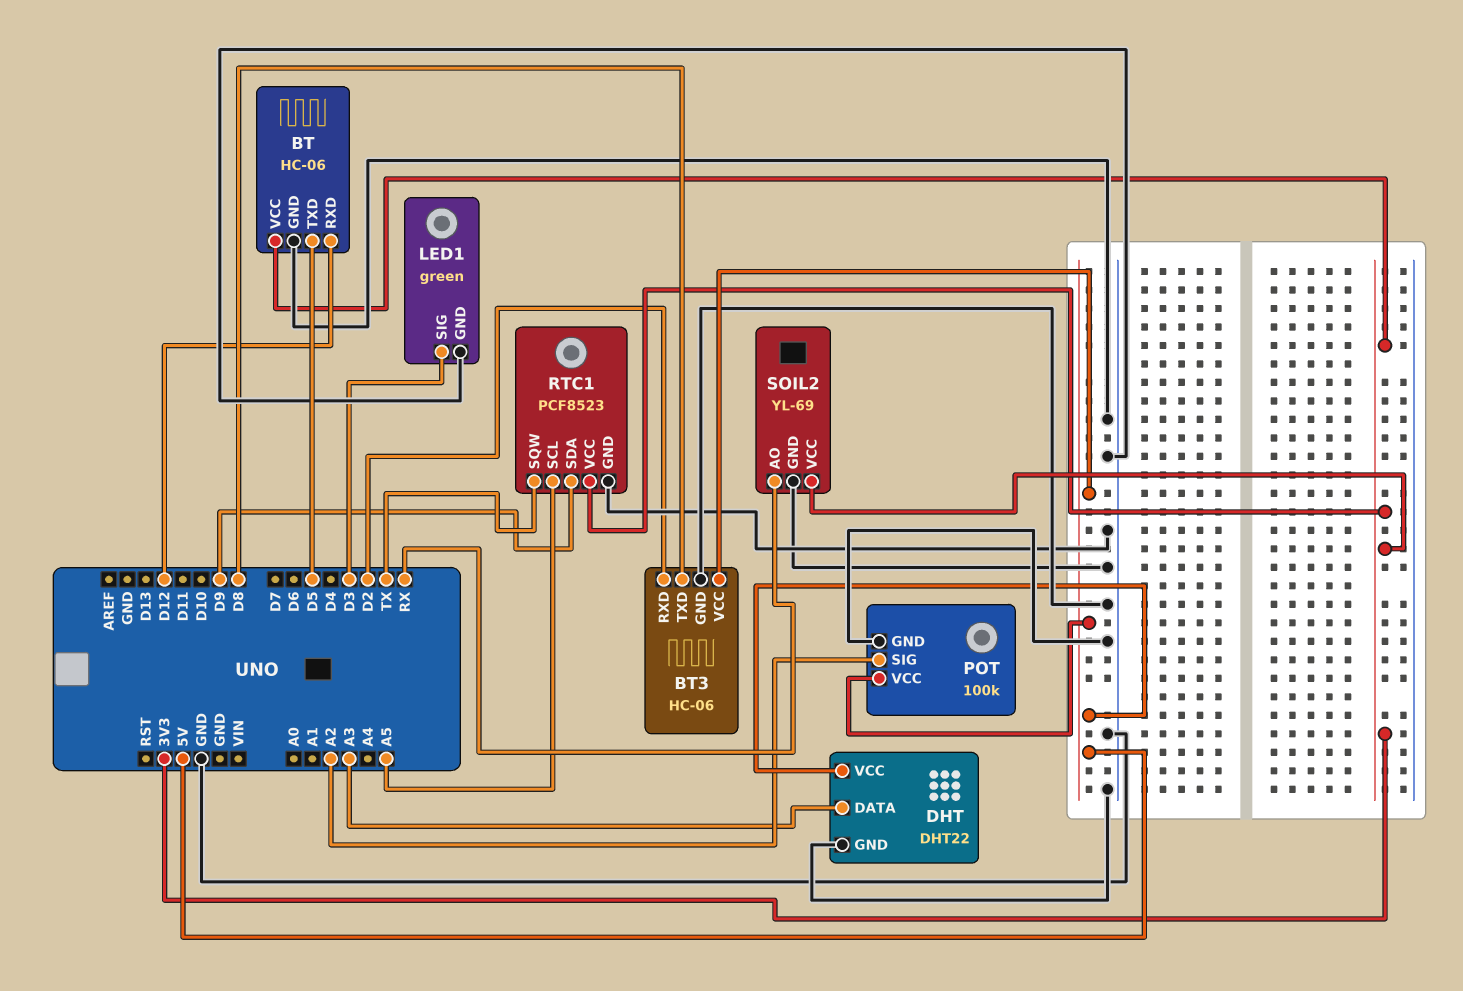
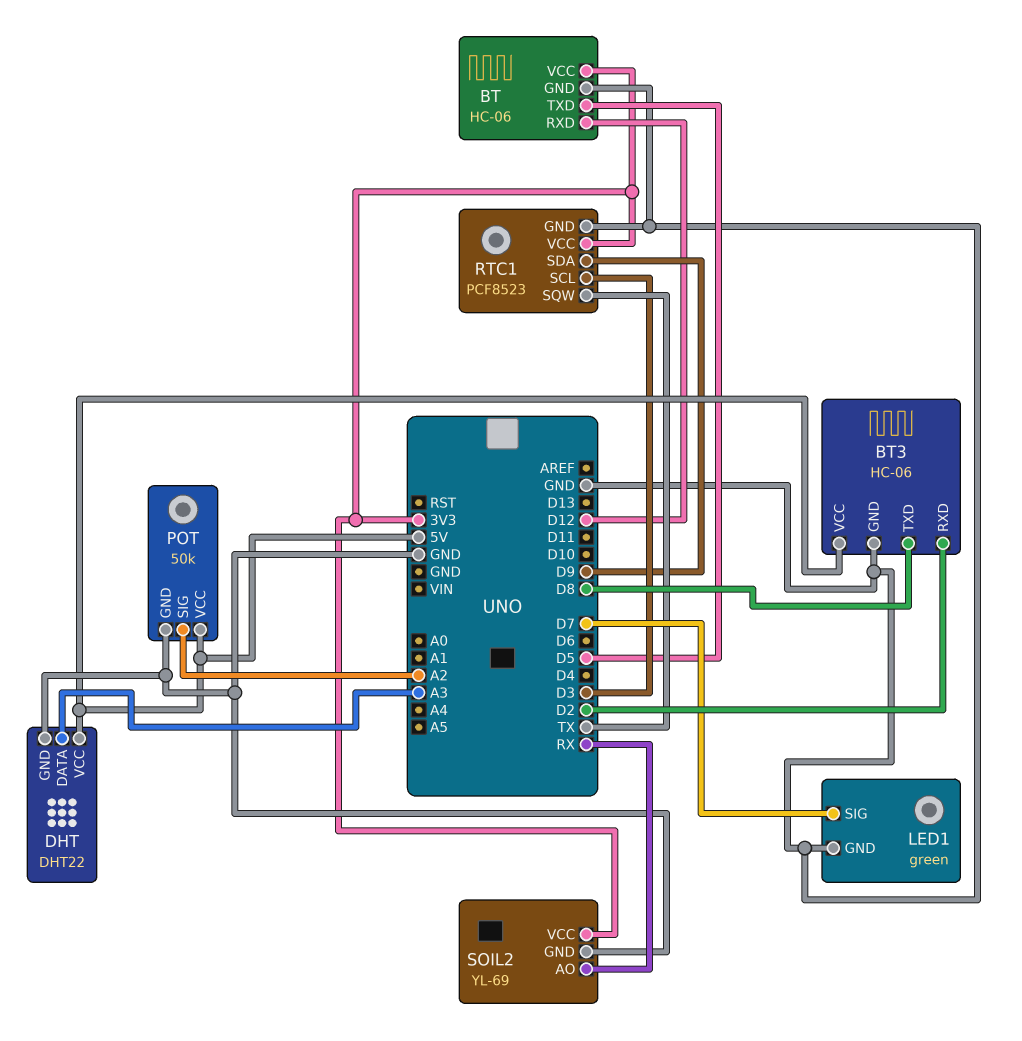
LED1 pin SIG: D3 -> D7
POT: 100k -> 50k
RTC1 pin SCL: A5 -> D3

